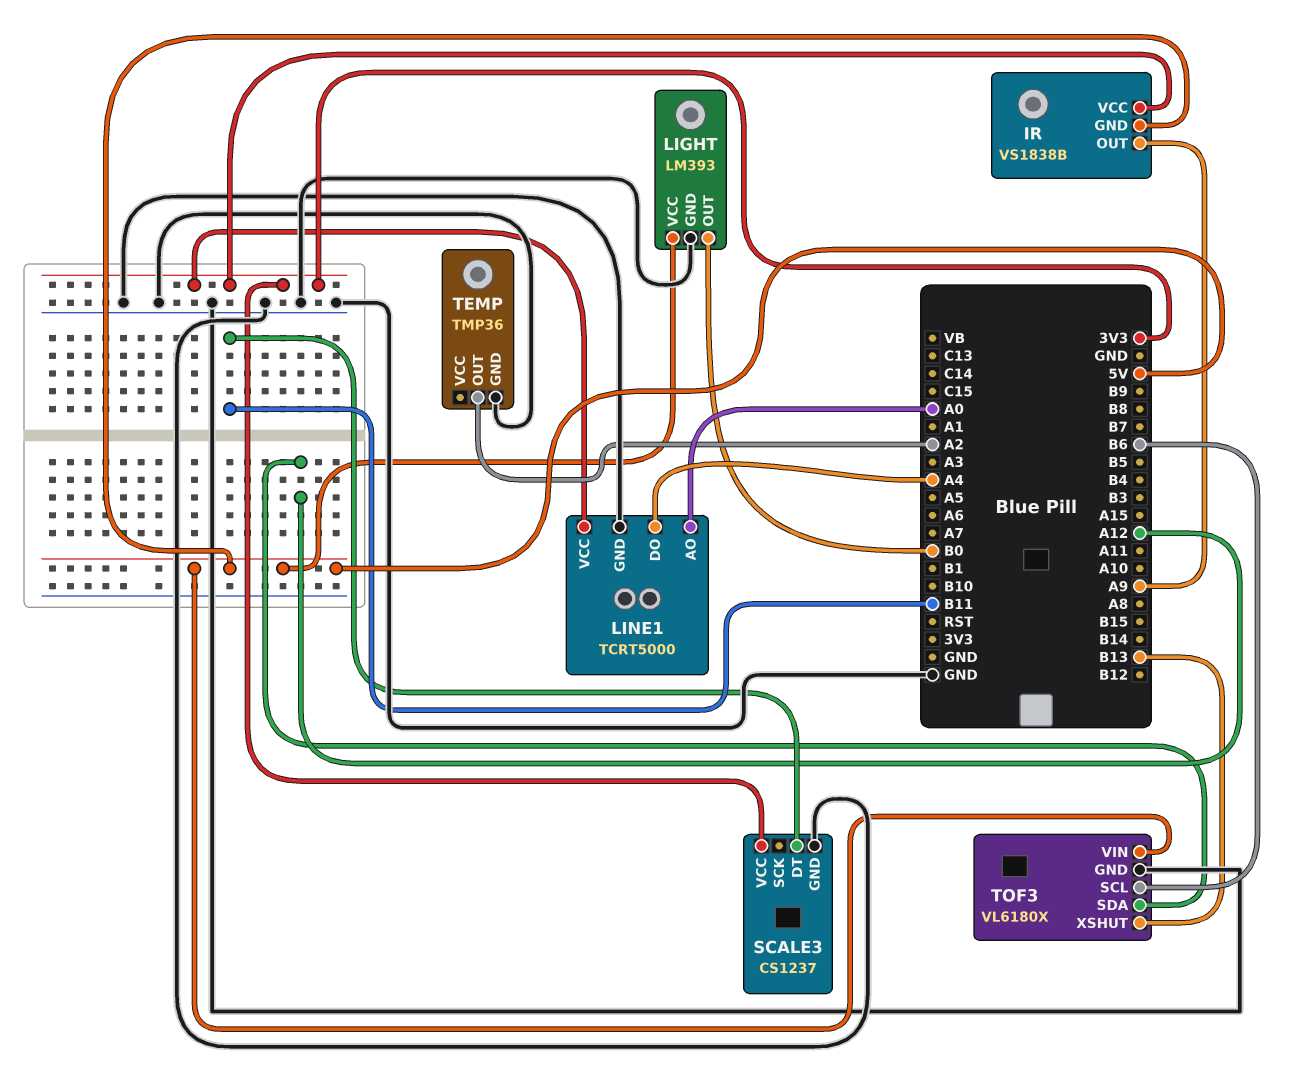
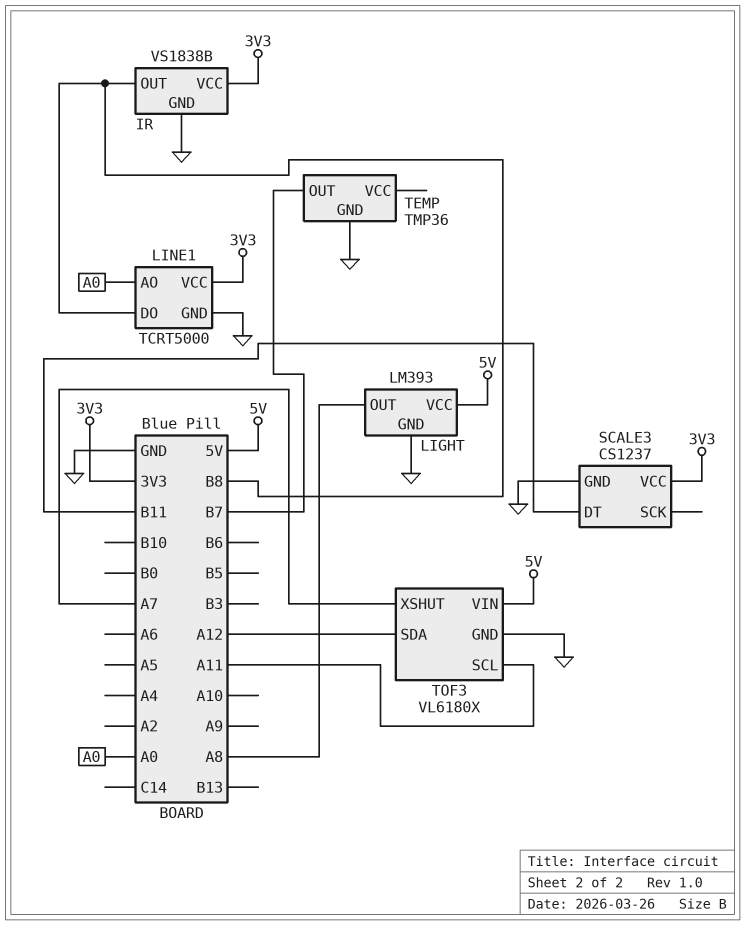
IR pin GND: 5V -> GND
IR pin OUT: A9 -> B8
LIGHT pin OUT: B0 -> A8
LINE1 pin DO: A4 -> B8
TEMP pin OUT: A2 -> B7
TOF3 pin SCL: B6 -> A11
TOF3 pin XSHUT: B13 -> A7

